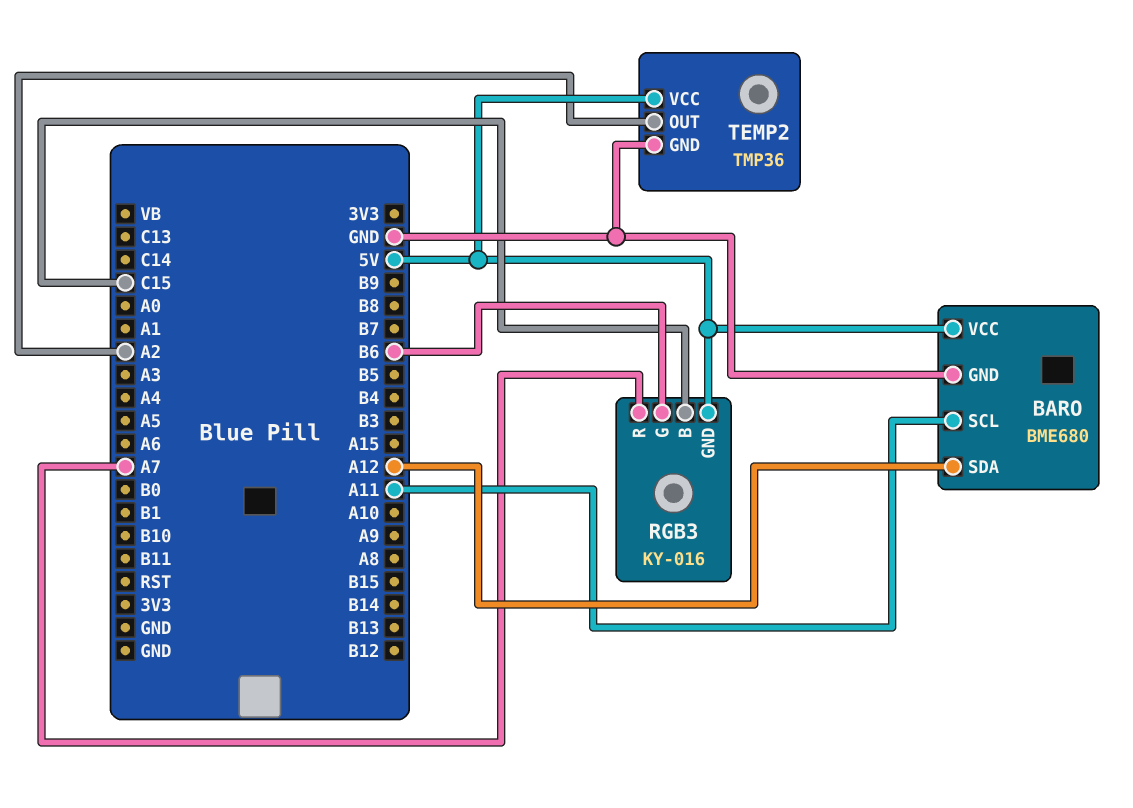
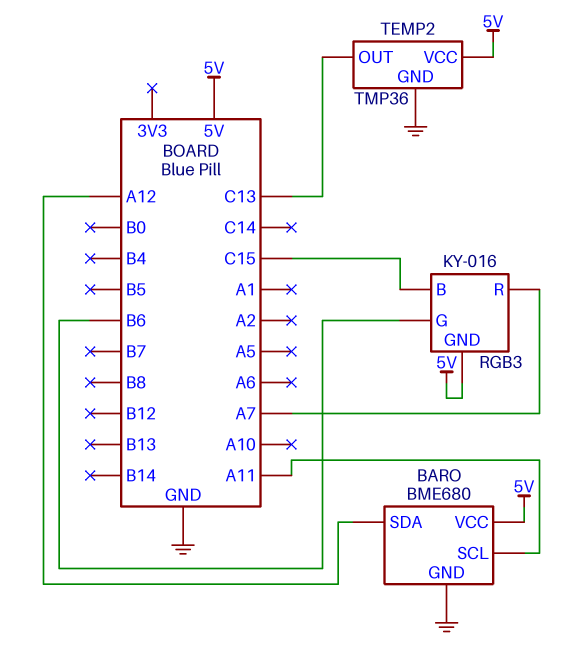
TEMP2 pin OUT: A2 -> C13

